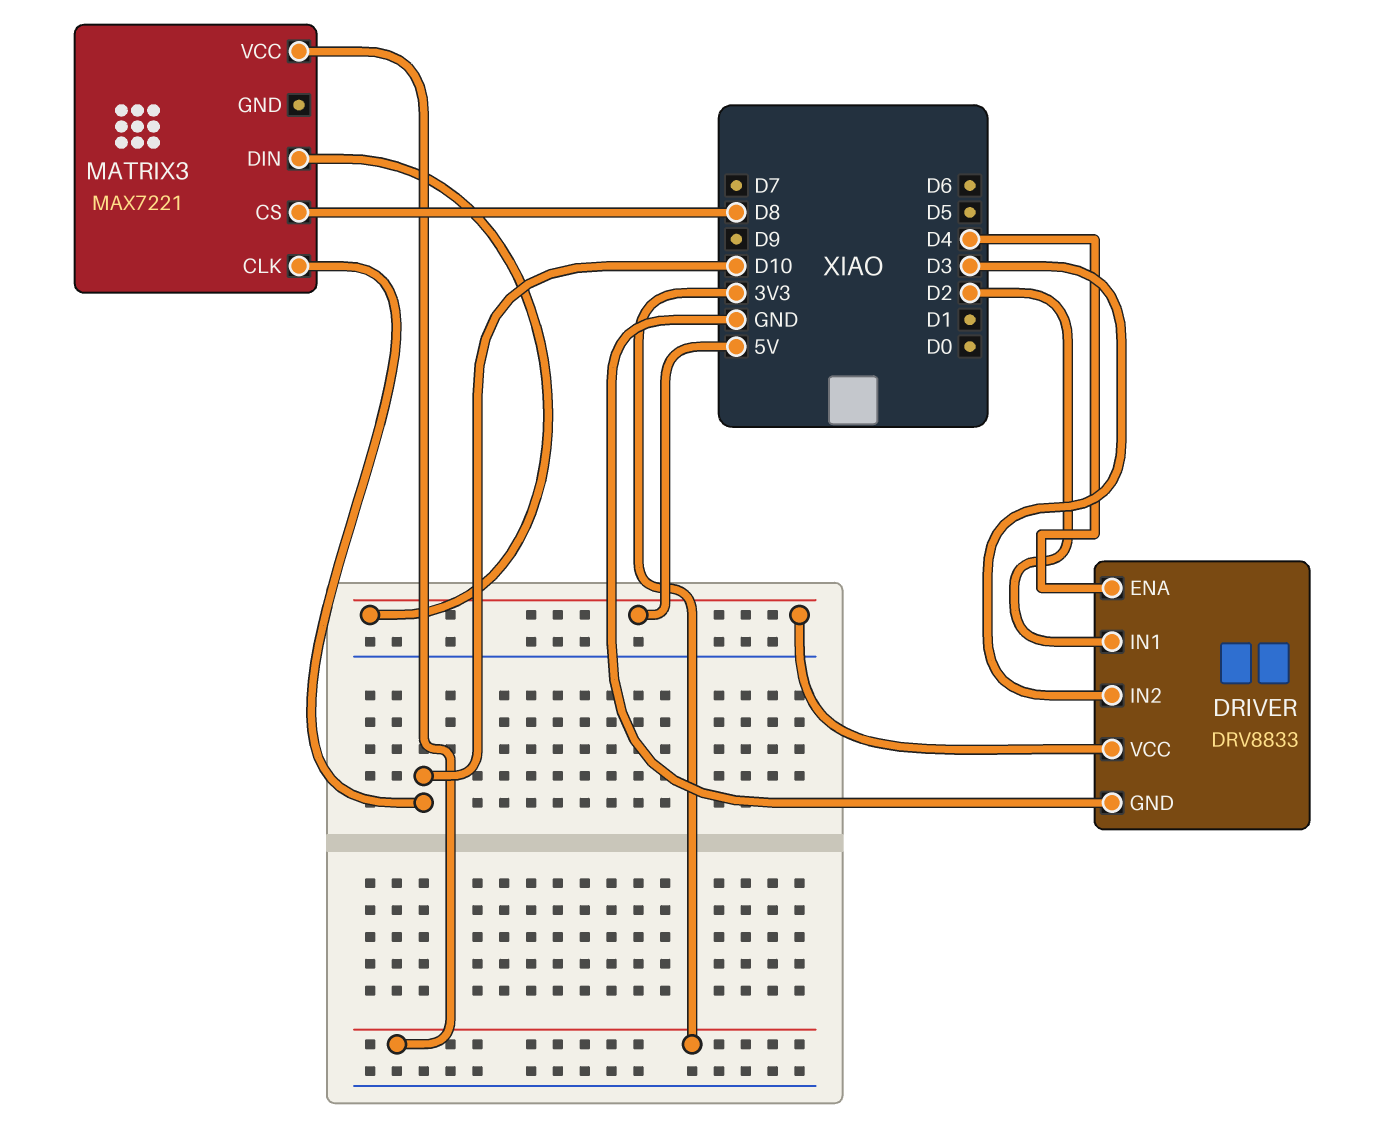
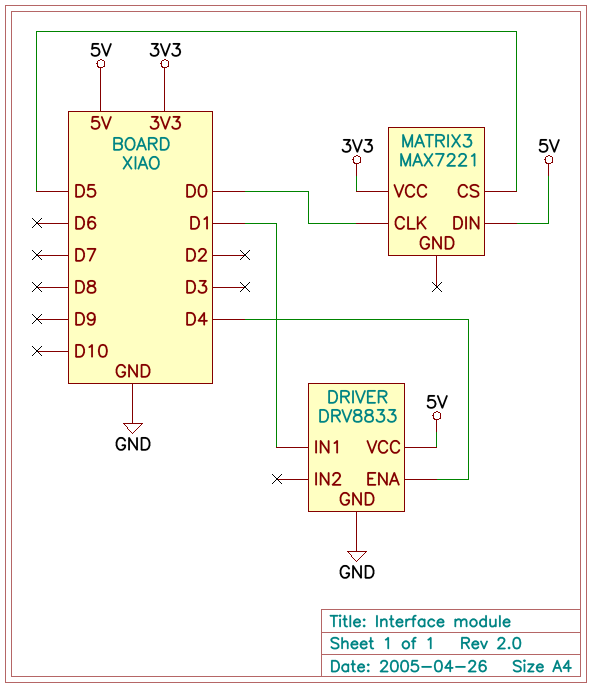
DRIVER pin IN1: D2 -> D1
DRIVER pin IN2: D3 -> none
MATRIX3 pin CLK: D10 -> D0
MATRIX3 pin CS: D8 -> D5

